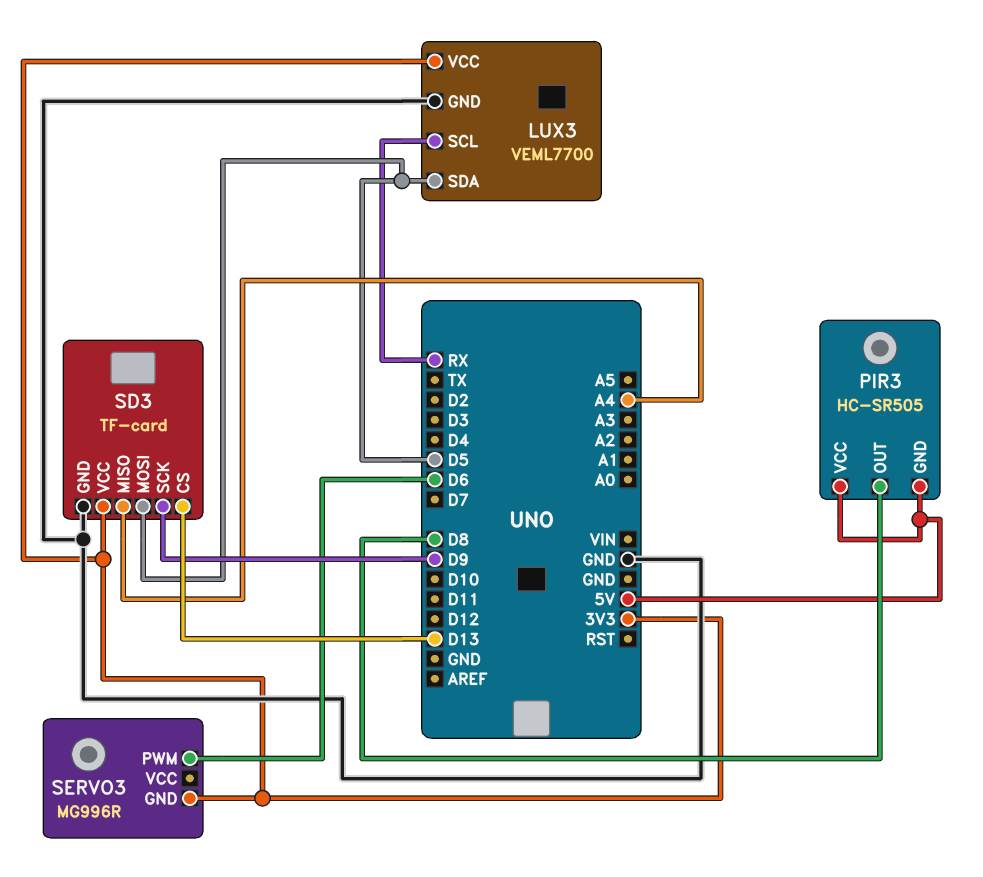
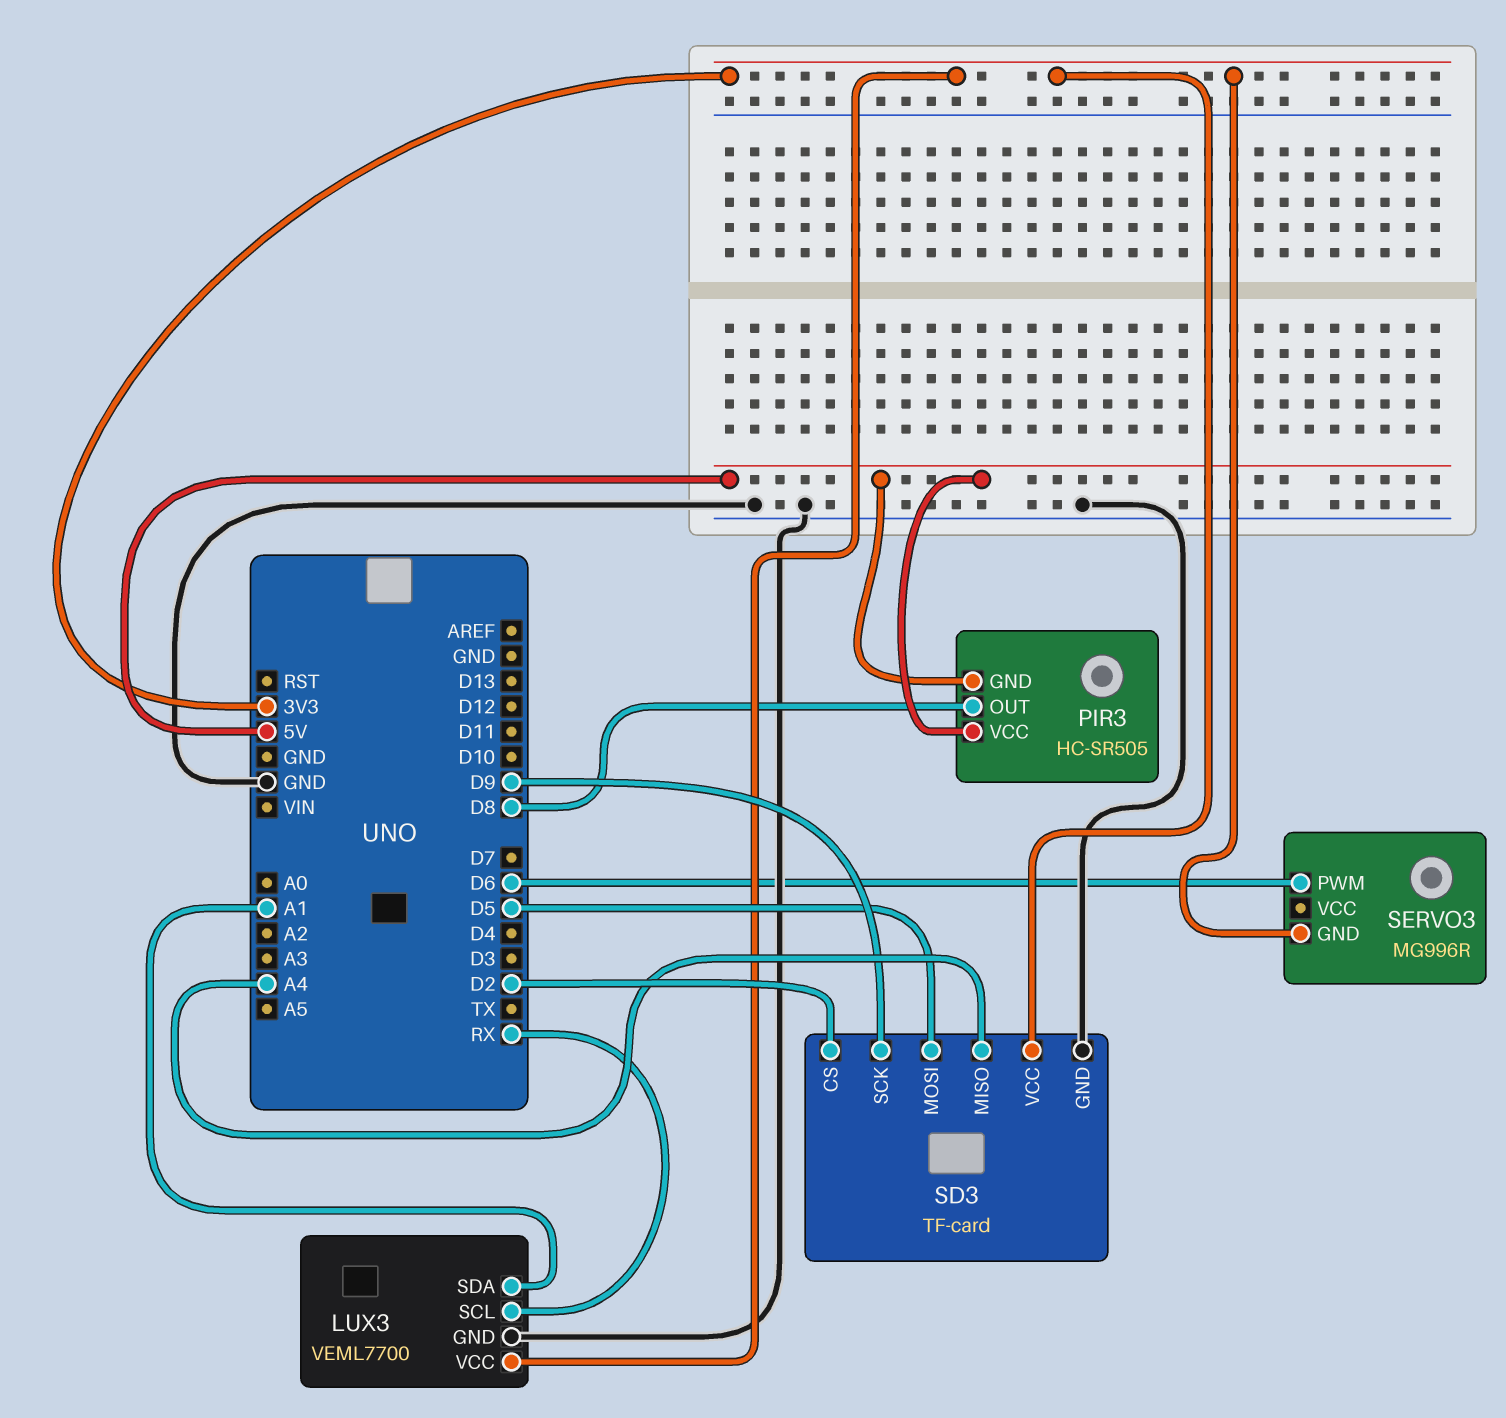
LUX3 pin SDA: D5 -> A1
SD3 pin CS: D13 -> D2

